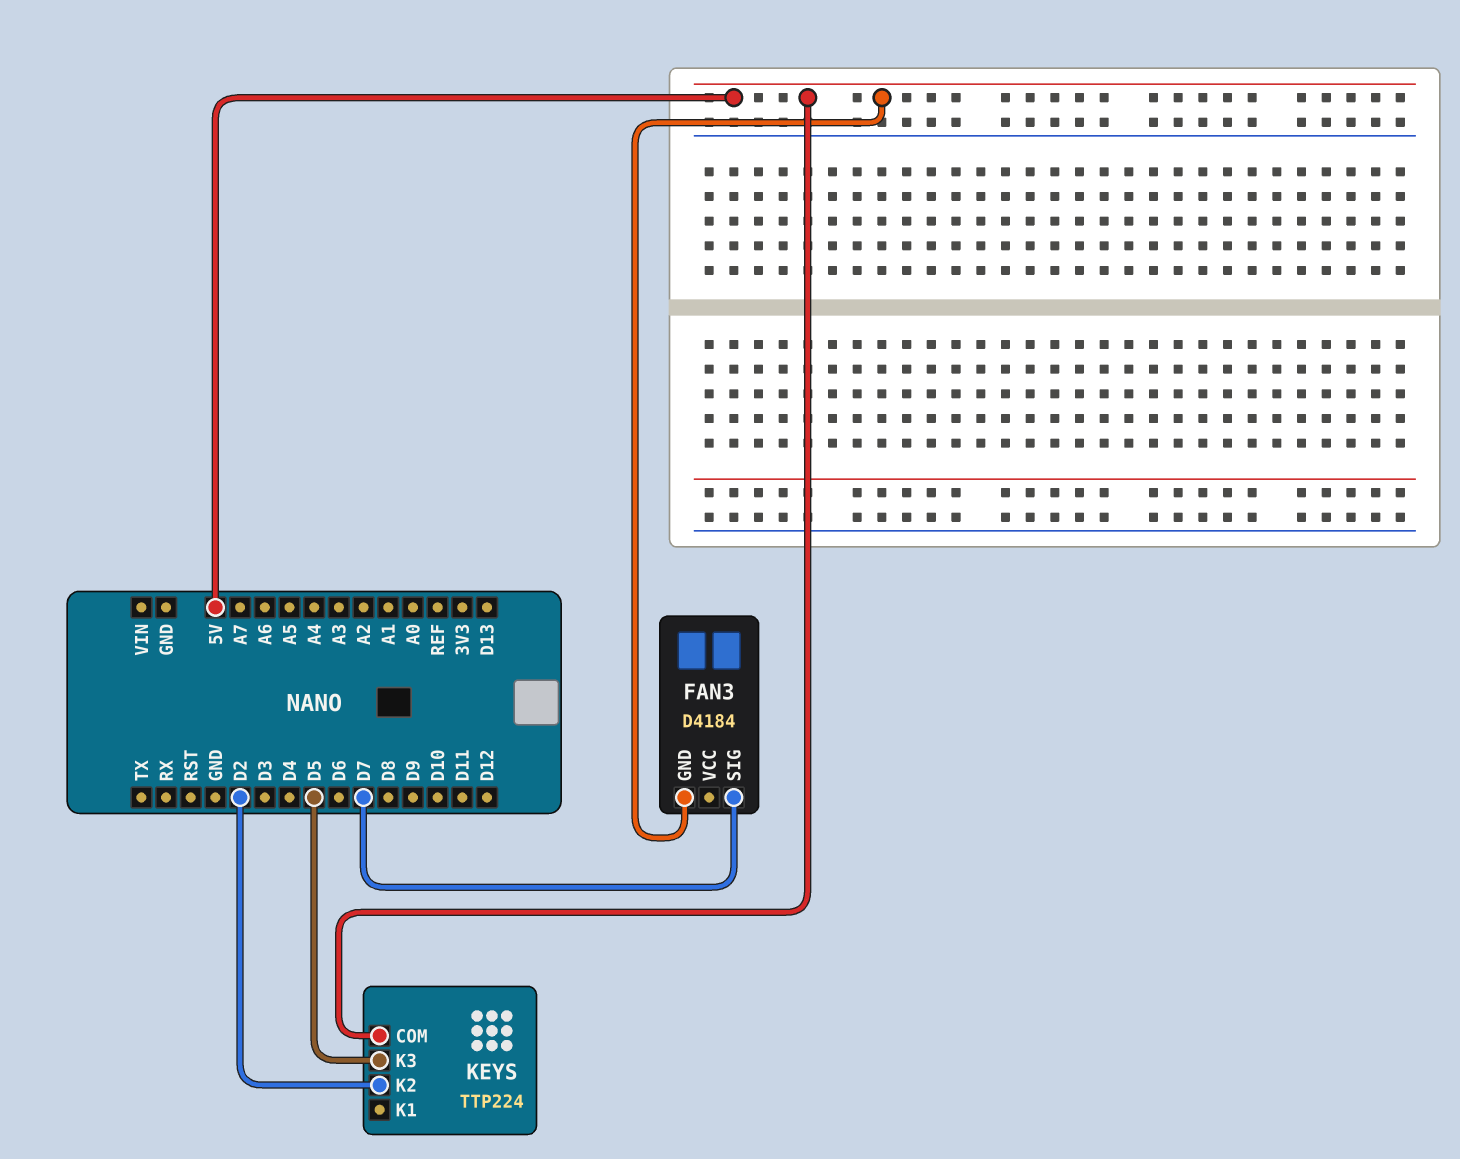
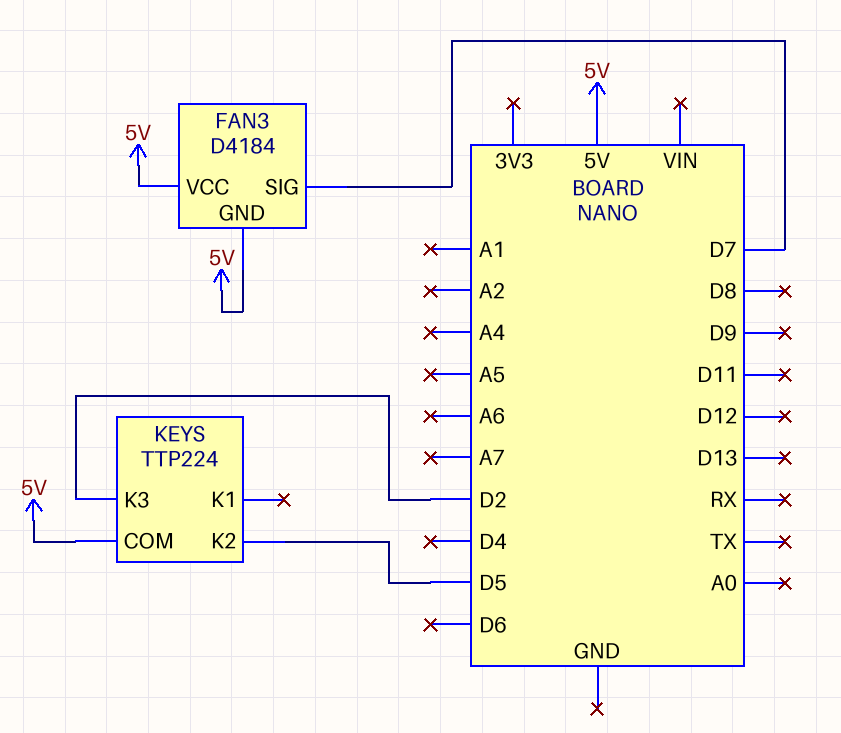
FAN3 pin VCC: none -> 5V
KEYS pin K2: D2 -> D5
KEYS pin K3: D5 -> D2

